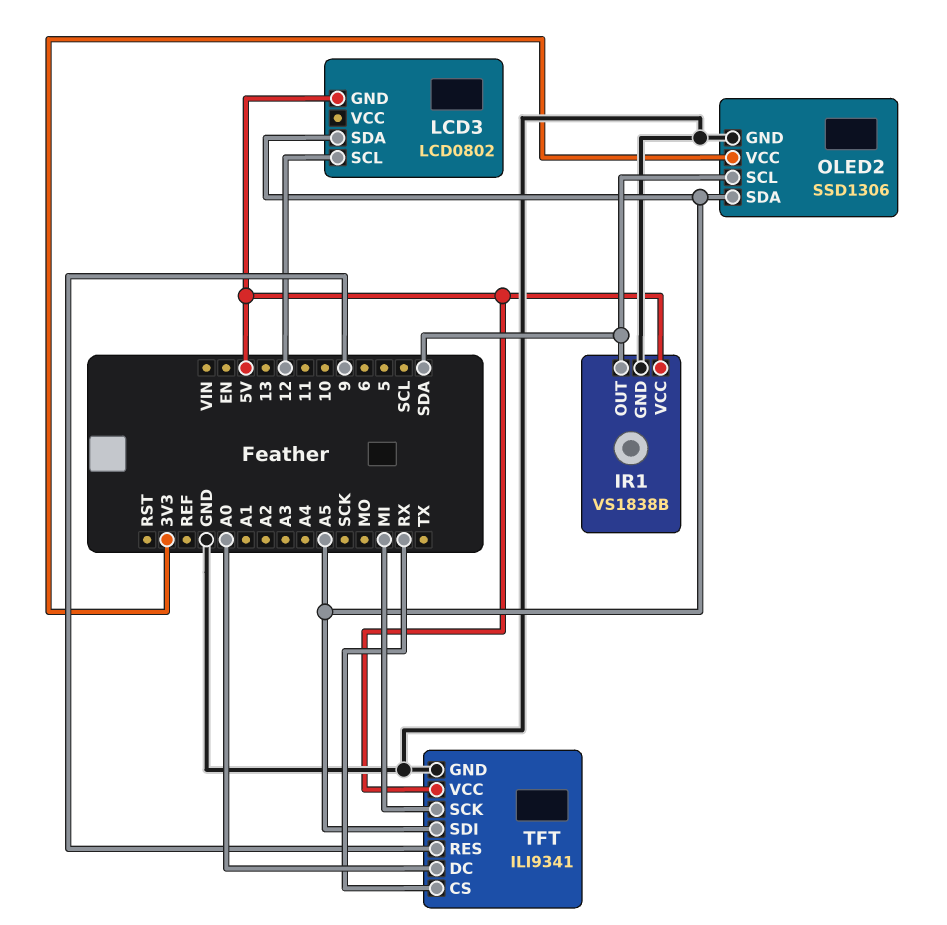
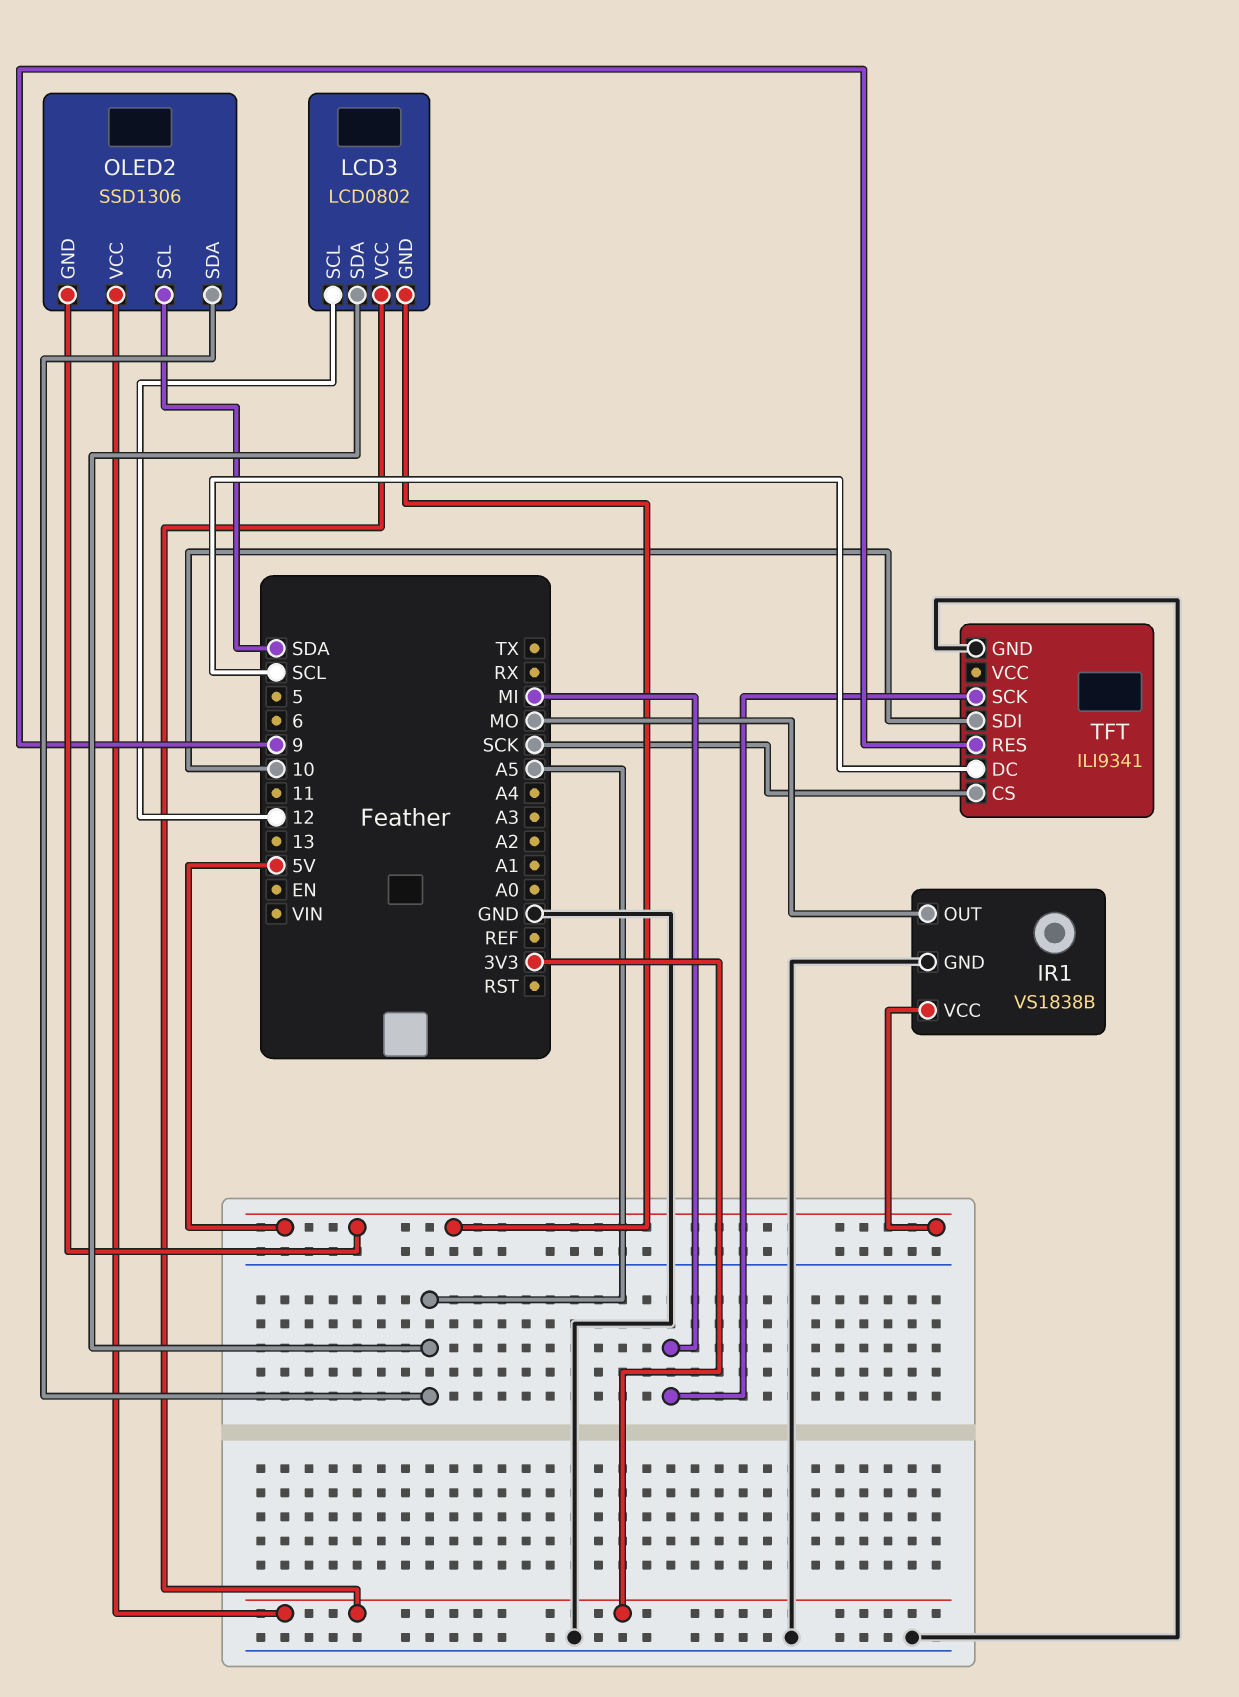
IR1 pin OUT: SDA -> MO
LCD3 pin VCC: none -> 3V3
OLED2 pin GND: GND -> 5V
TFT pin CS: RX -> SCK
TFT pin DC: A0 -> SCL
TFT pin SDI: A5 -> 10
TFT pin VCC: 5V -> none

